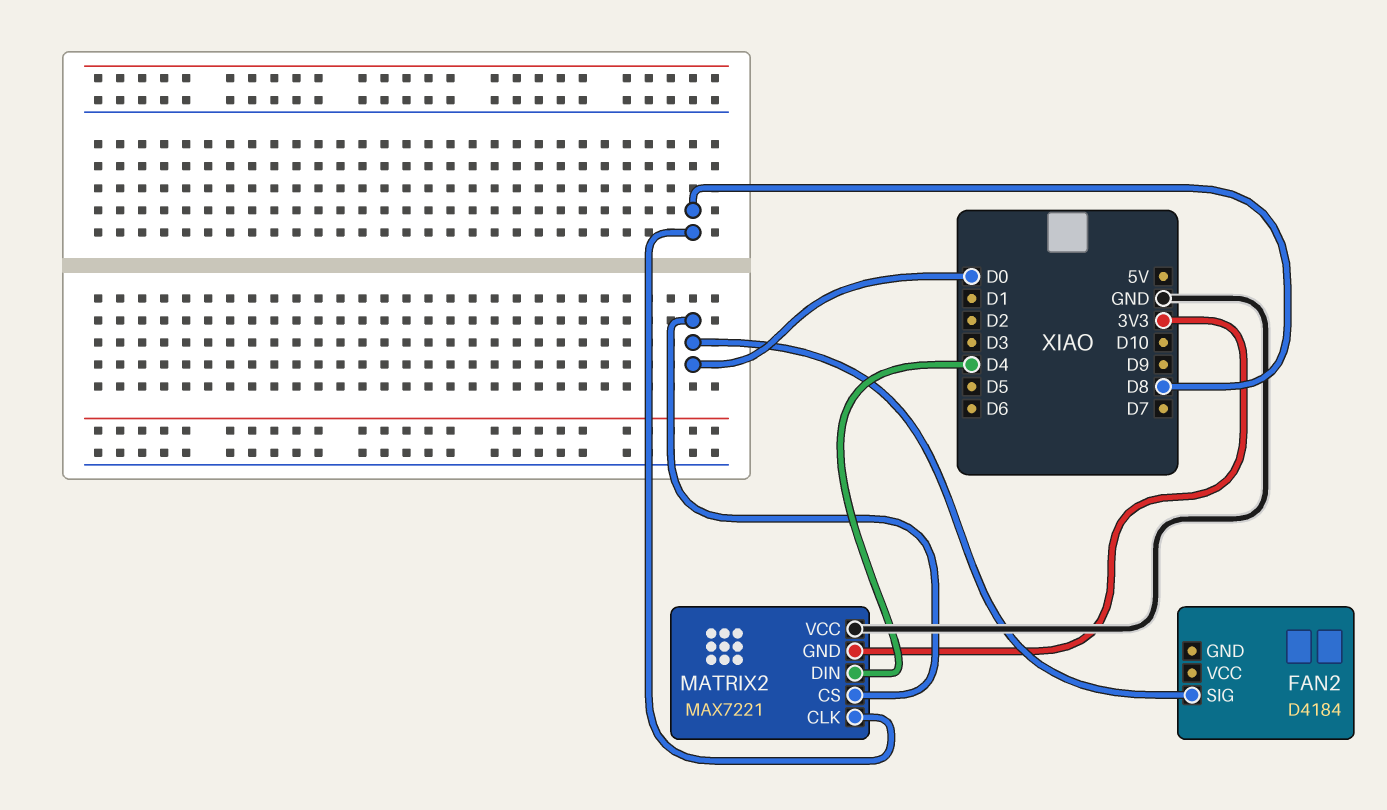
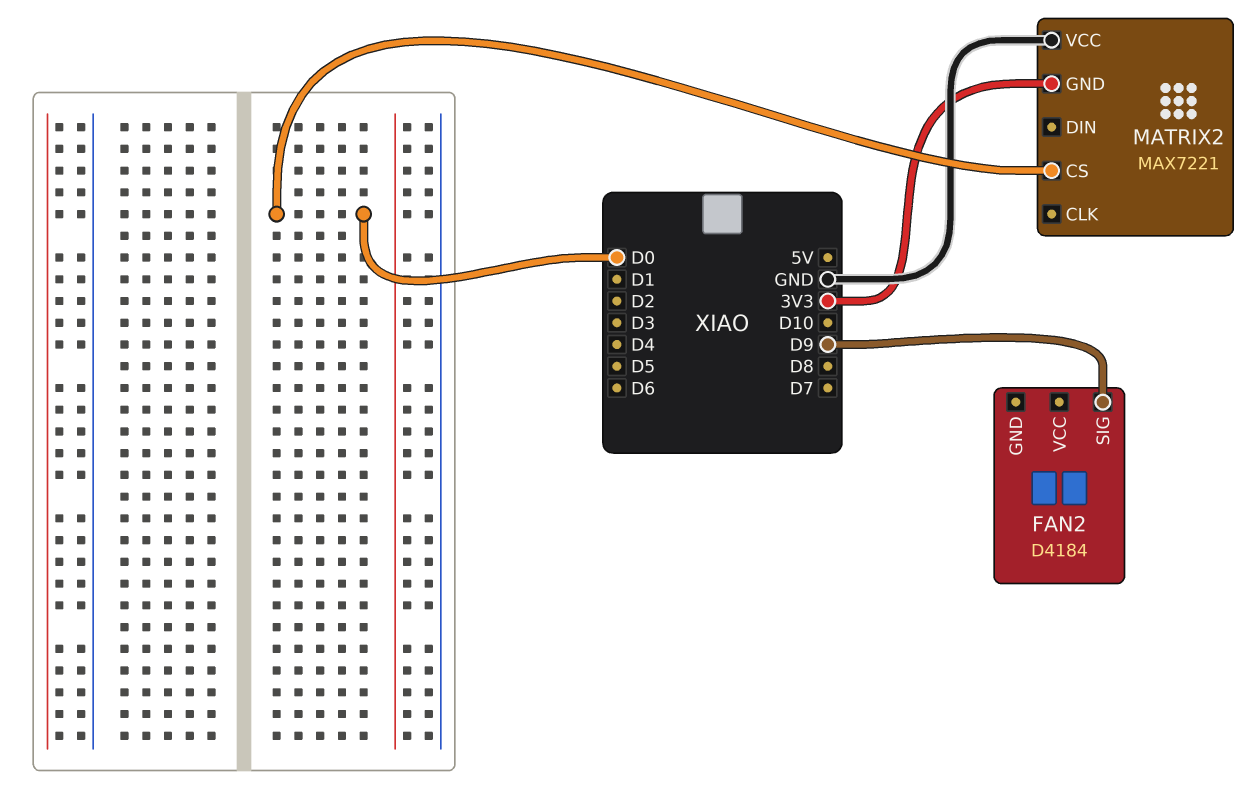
FAN2 pin SIG: D0 -> D9
MATRIX2 pin CLK: D8 -> none
MATRIX2 pin DIN: D4 -> none

